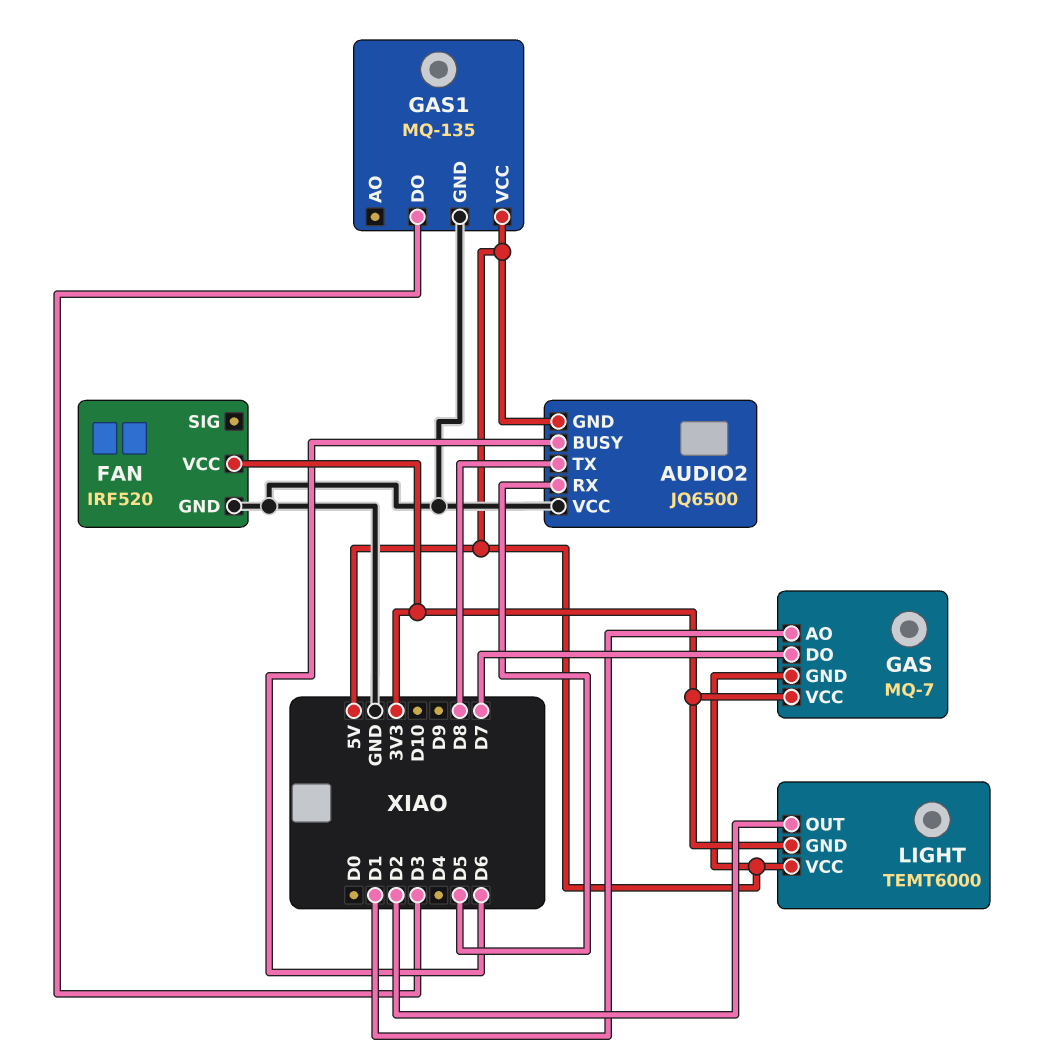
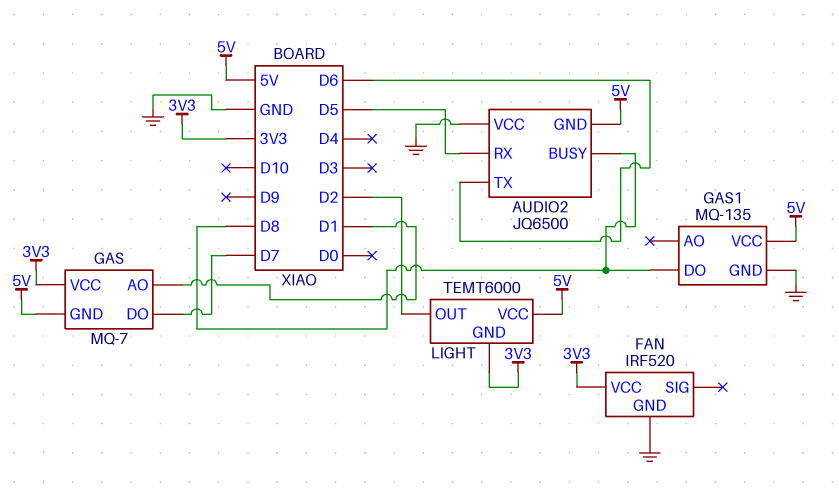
AUDIO2 pin BUSY: D6 -> D8
AUDIO2 pin TX: D8 -> D6
GAS1 pin DO: D3 -> D8

